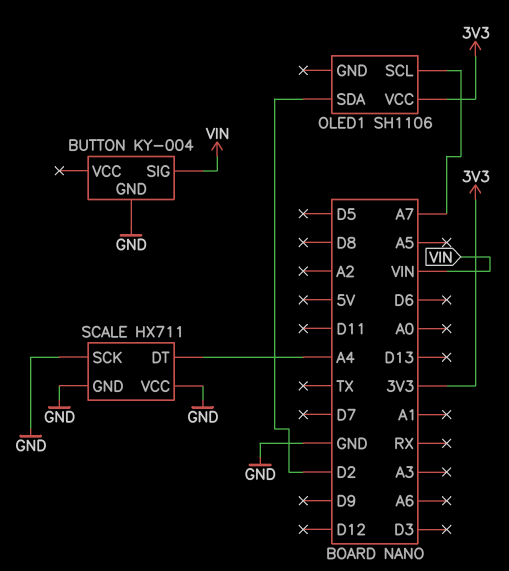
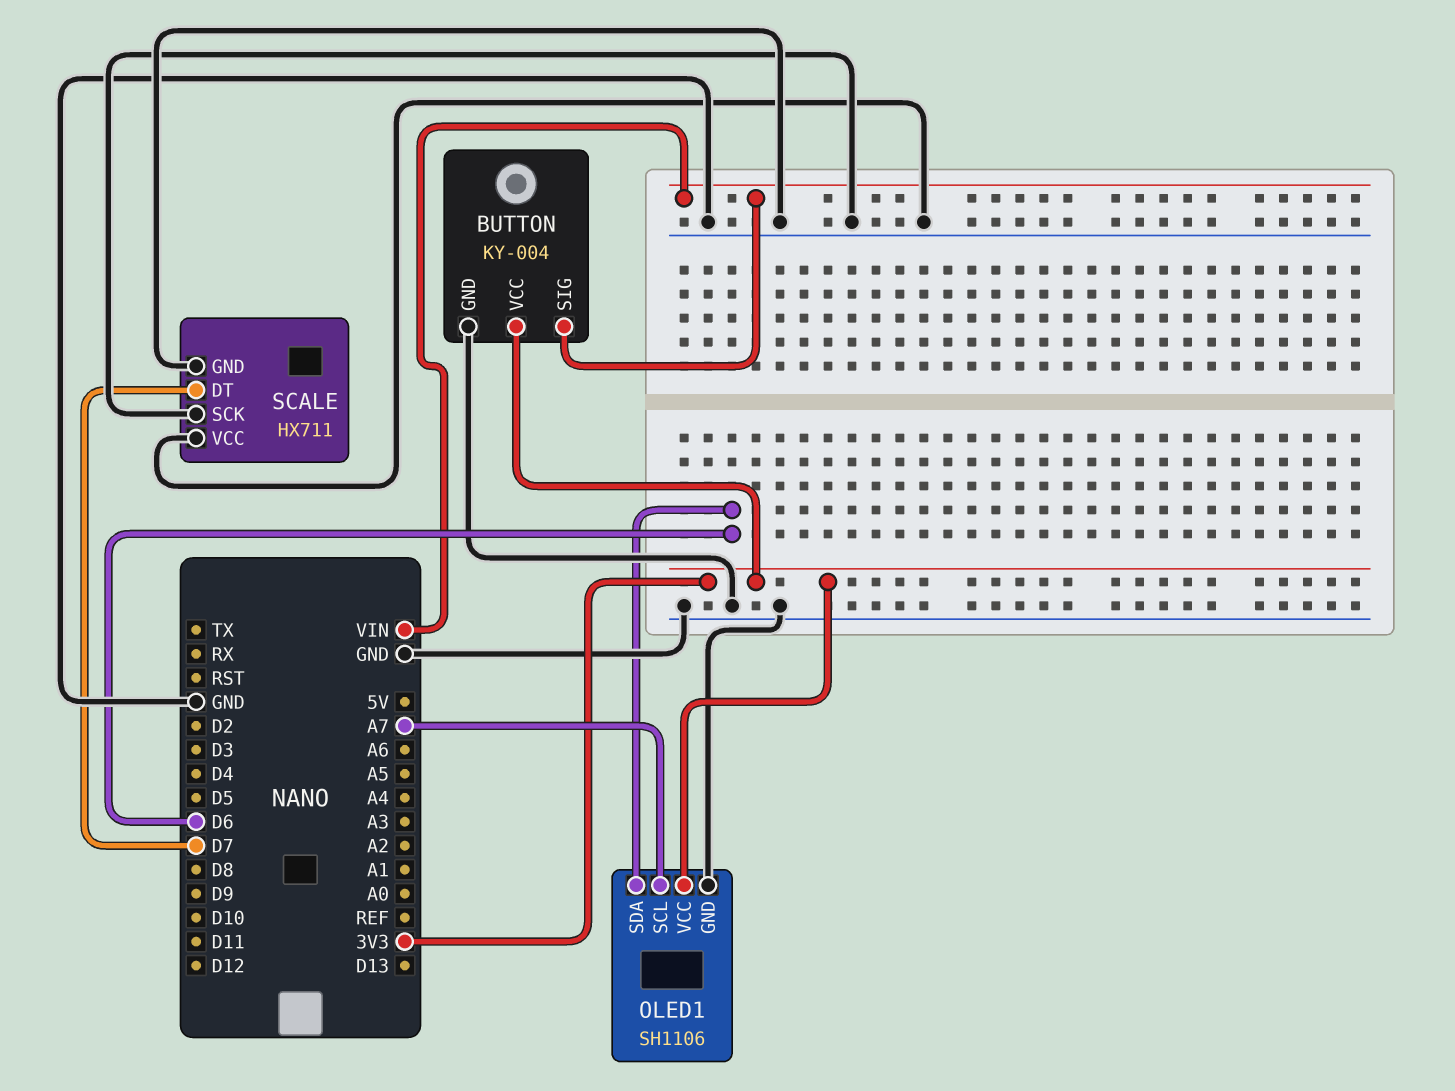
BUTTON pin VCC: none -> 3V3
OLED1 pin GND: none -> GND
OLED1 pin SDA: D2 -> D6
SCALE pin DT: A4 -> D7

